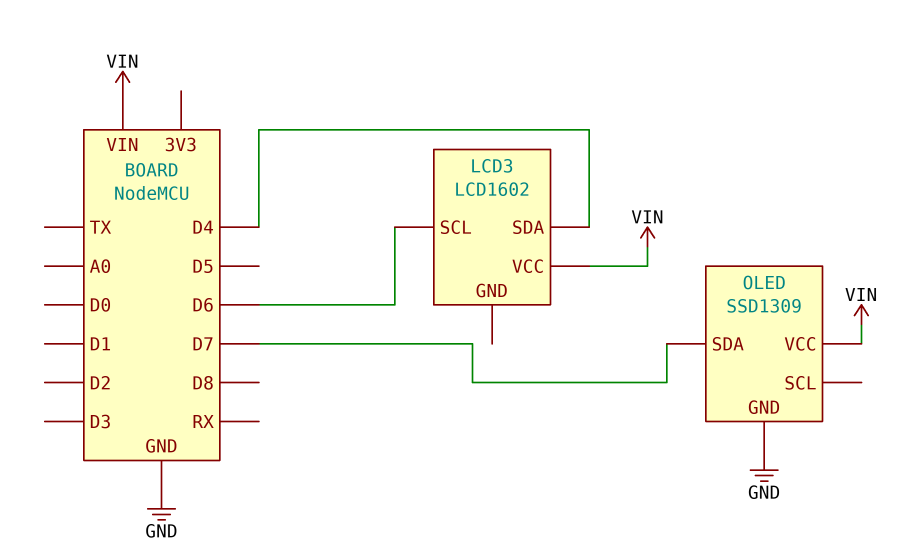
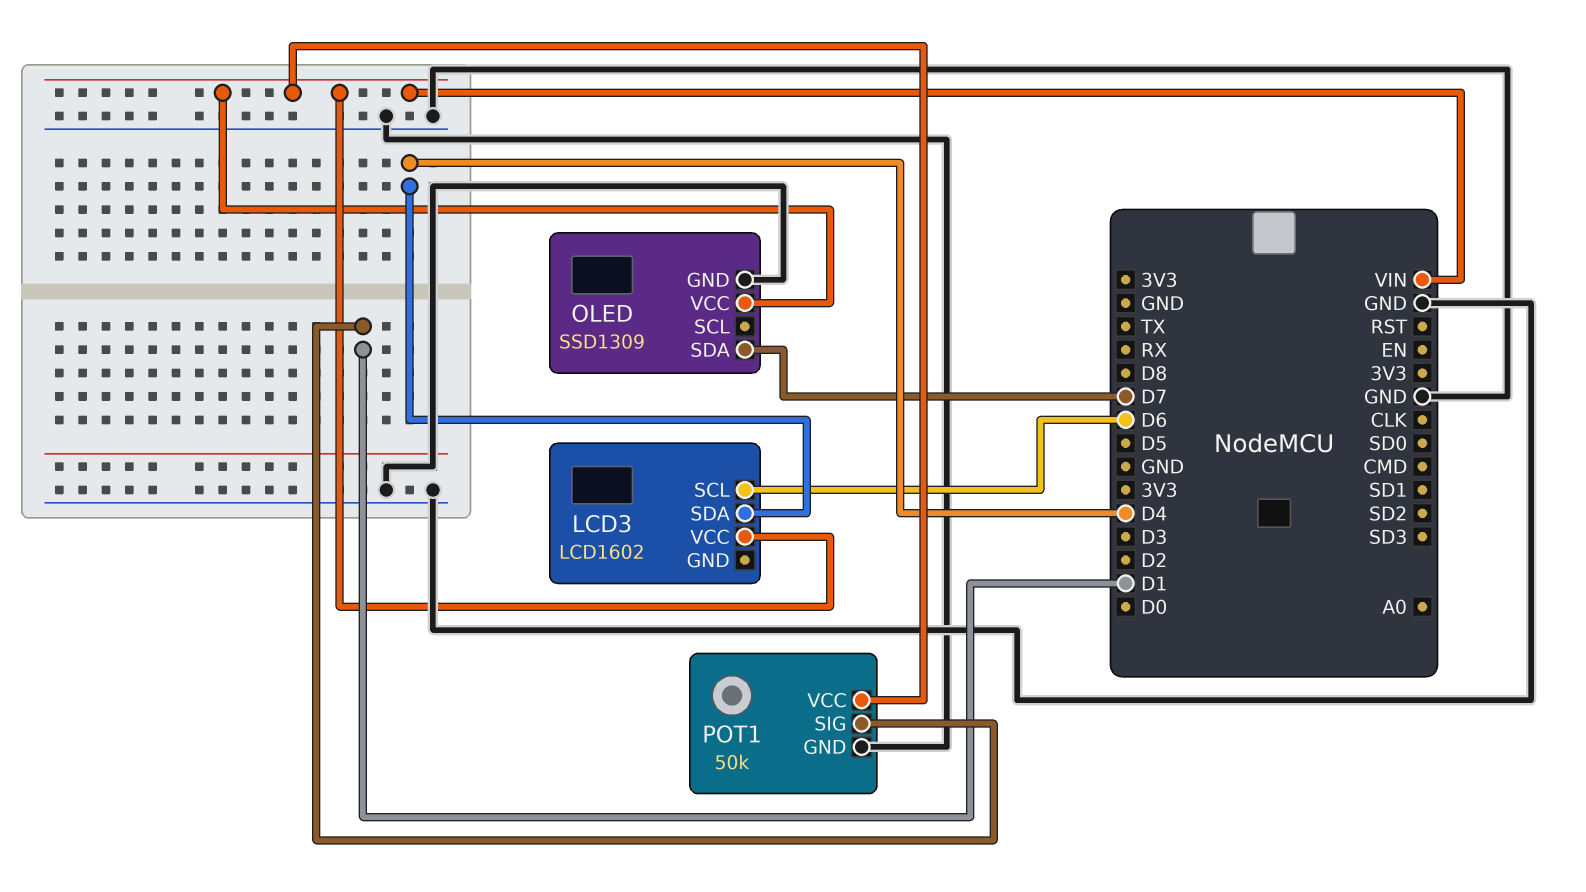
POT1: none -> 50k
POT1 pin GND: none -> GND
POT1 pin SIG: none -> D1
POT1 pin VCC: none -> VIN

